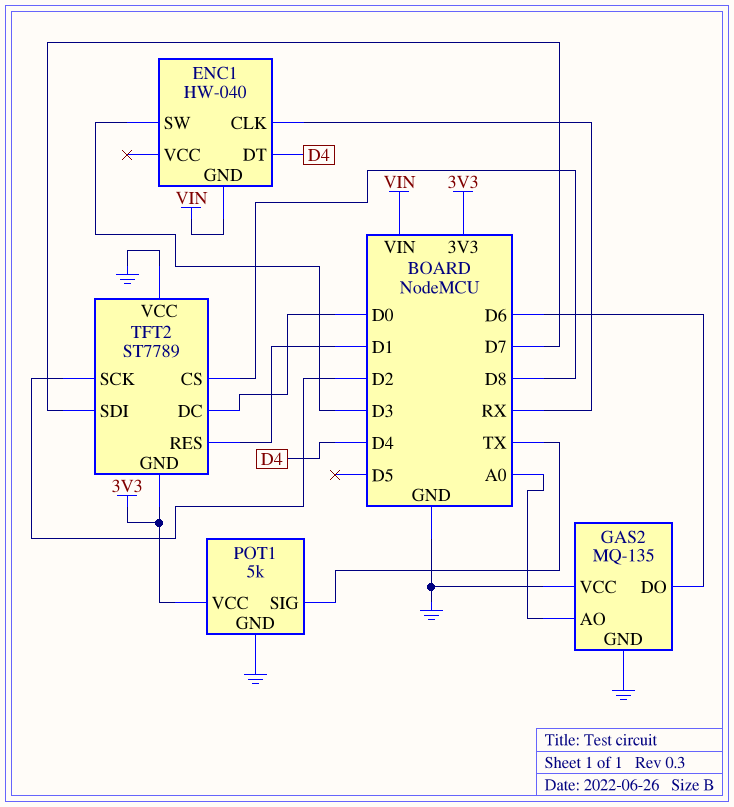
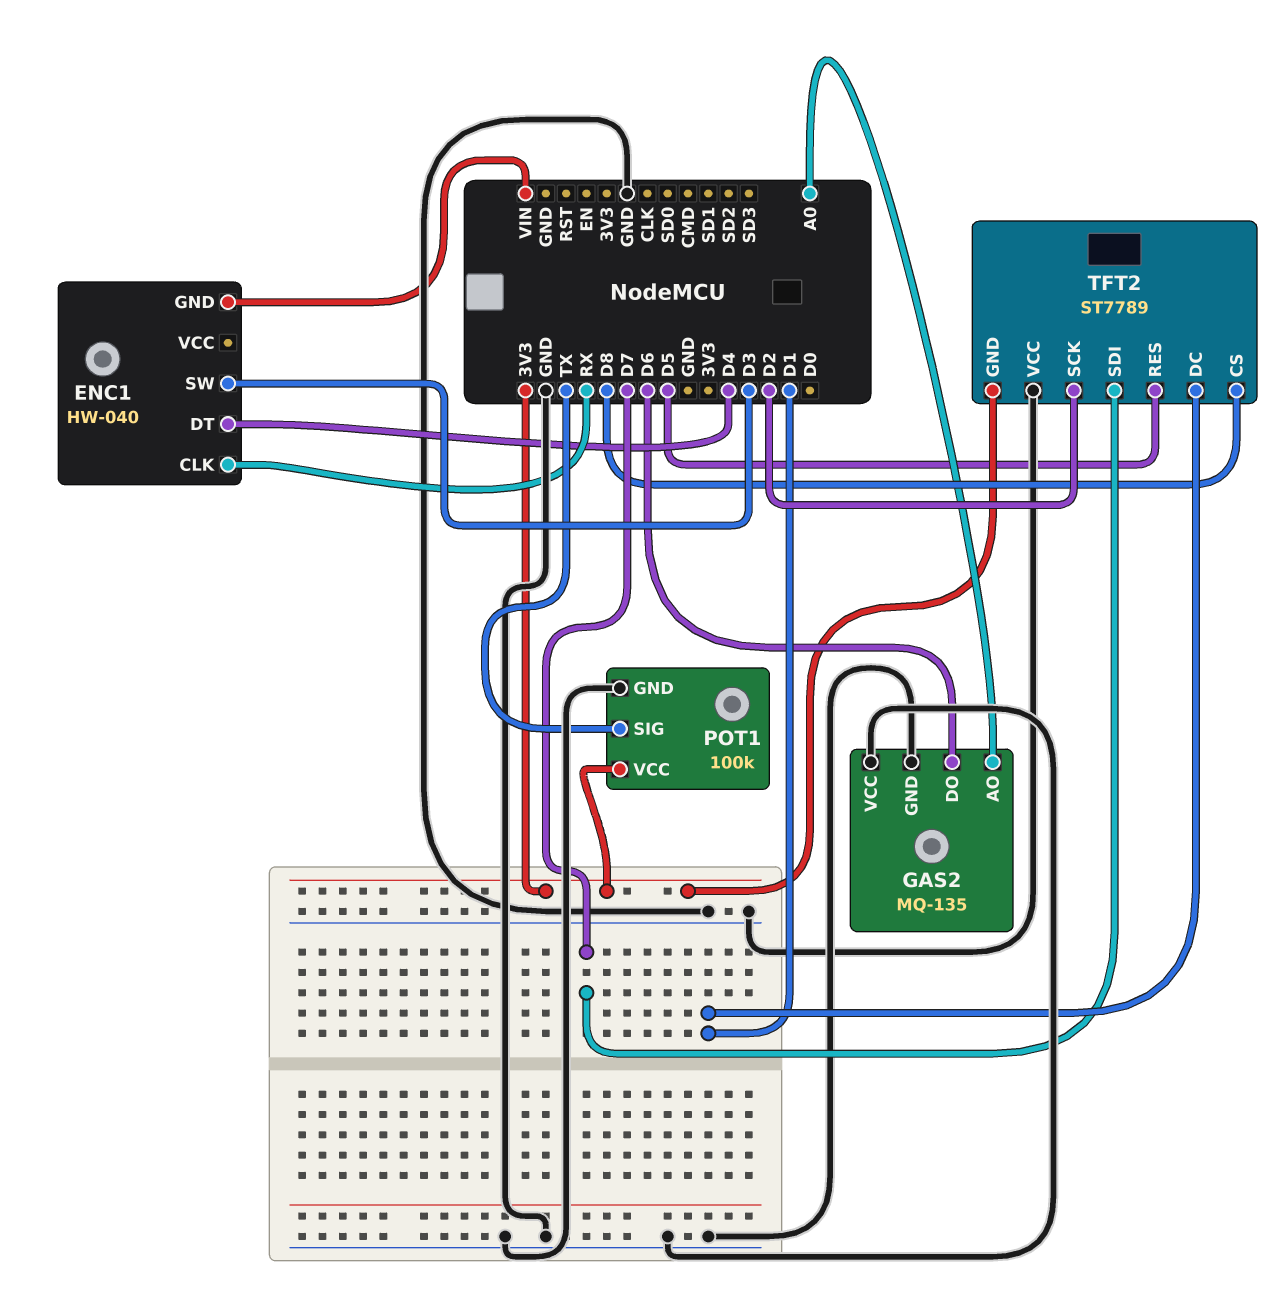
POT1: 5k -> 100k
TFT2 pin DC: D0 -> D1
TFT2 pin RES: D1 -> D5

